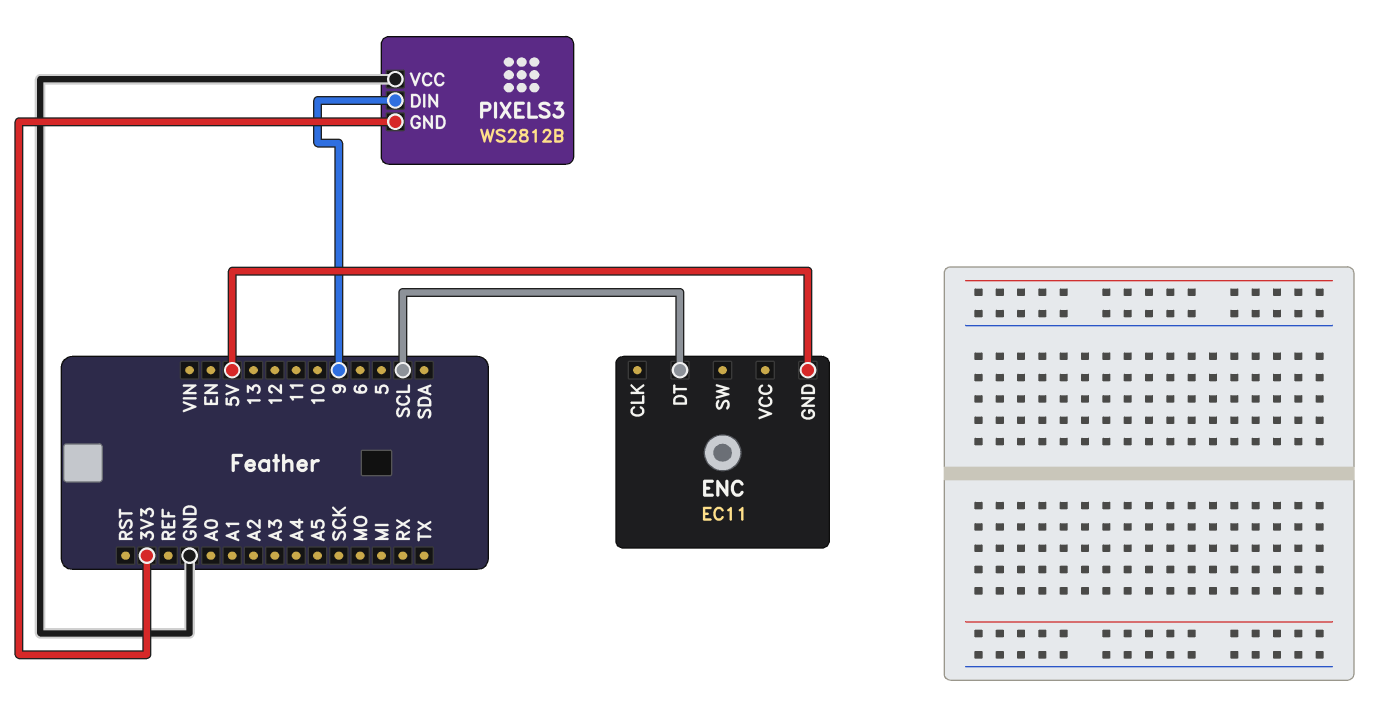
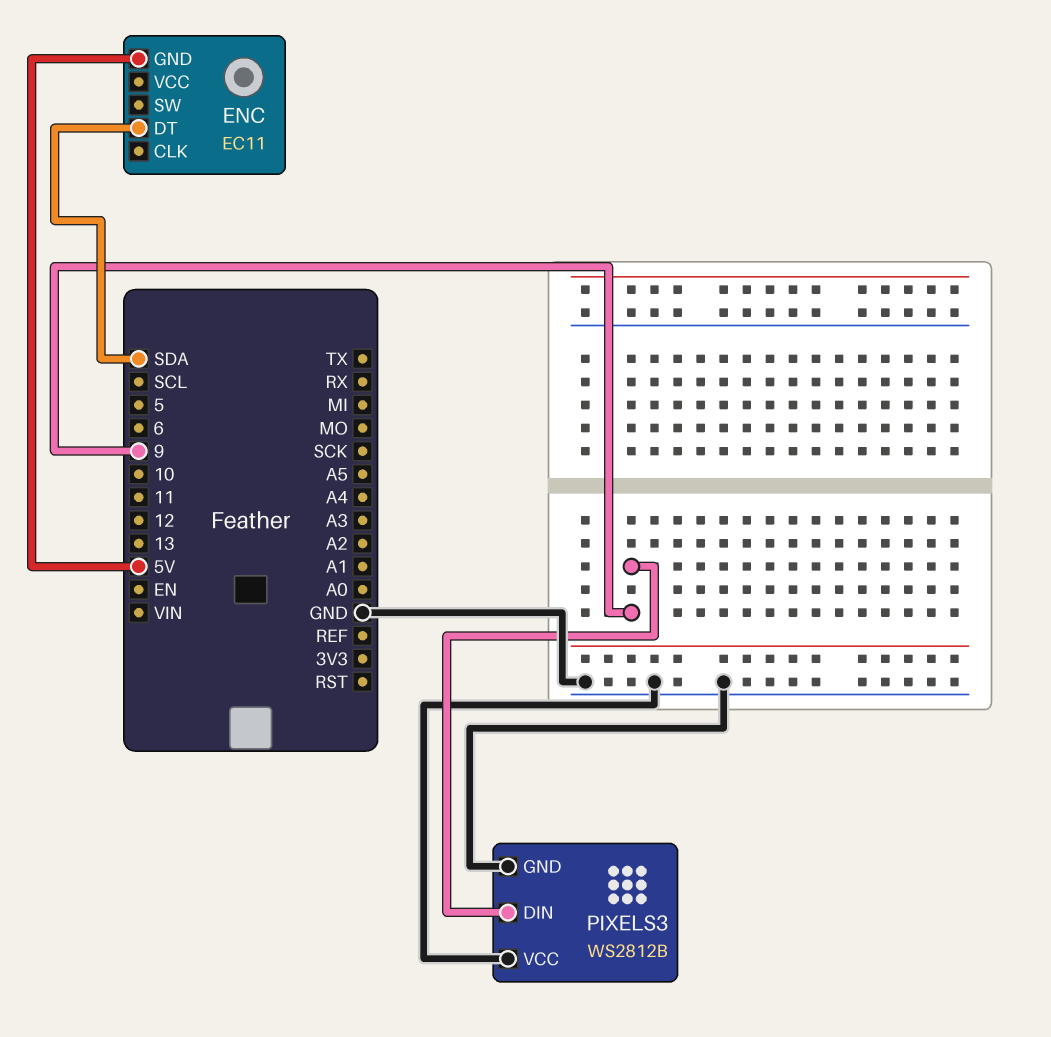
ENC pin DT: SCL -> SDA
PIXELS3 pin GND: 3V3 -> GND

